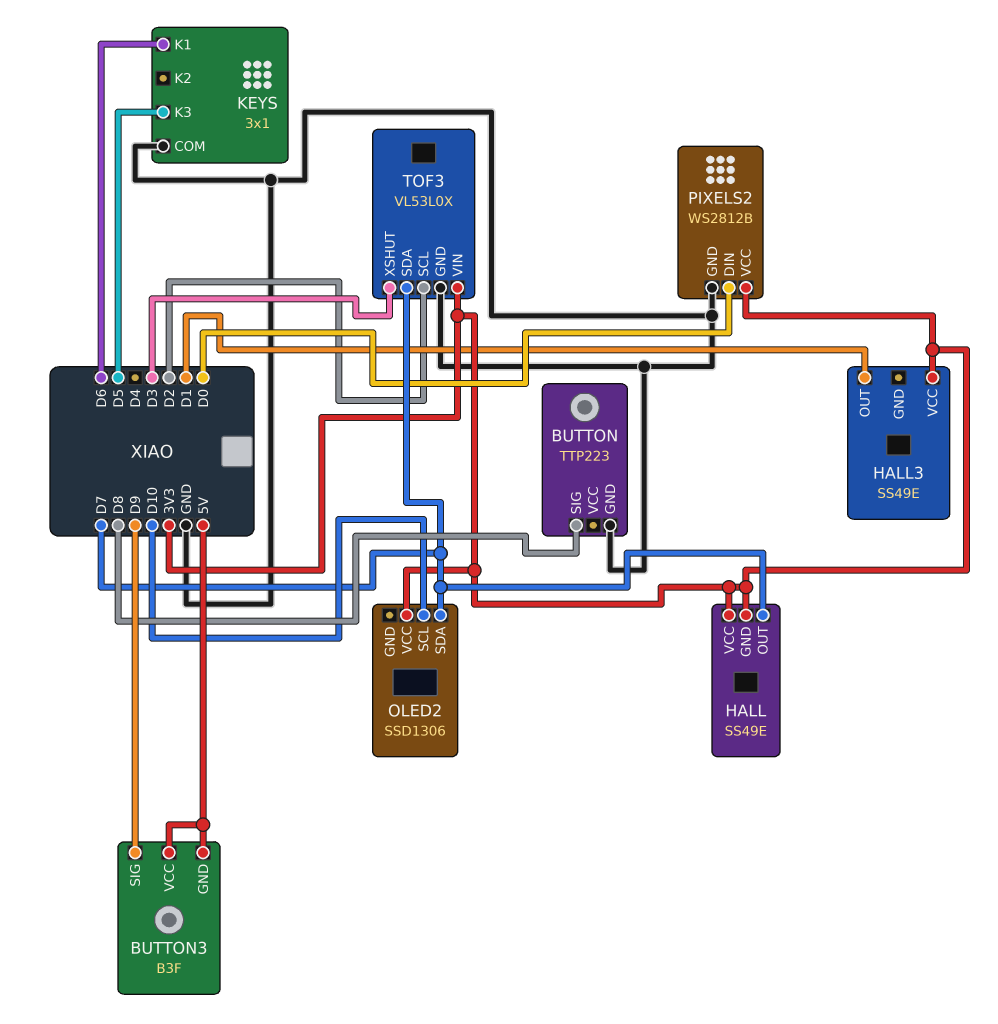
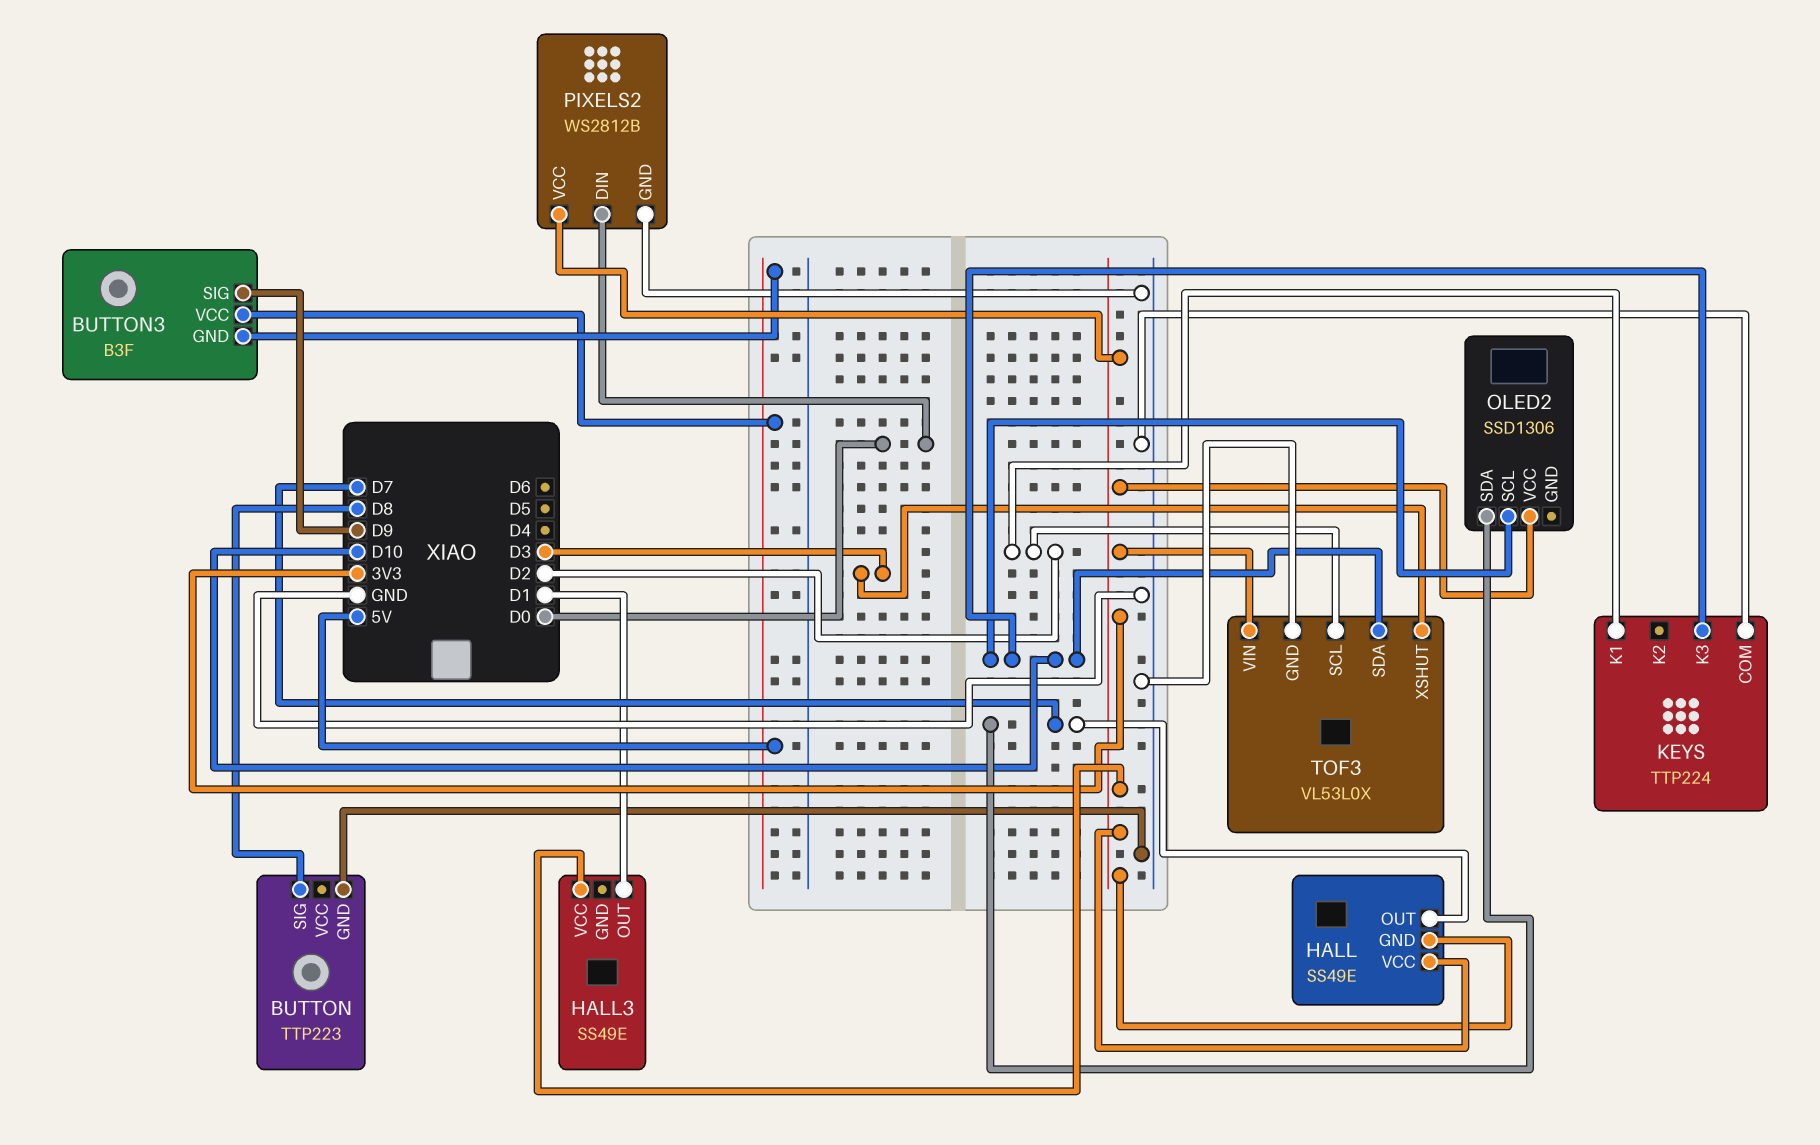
KEYS: 3x1 -> TTP224
KEYS pin K1: D6 -> D2
KEYS pin K3: D5 -> D10
TOF3 pin SDA: D7 -> D10

